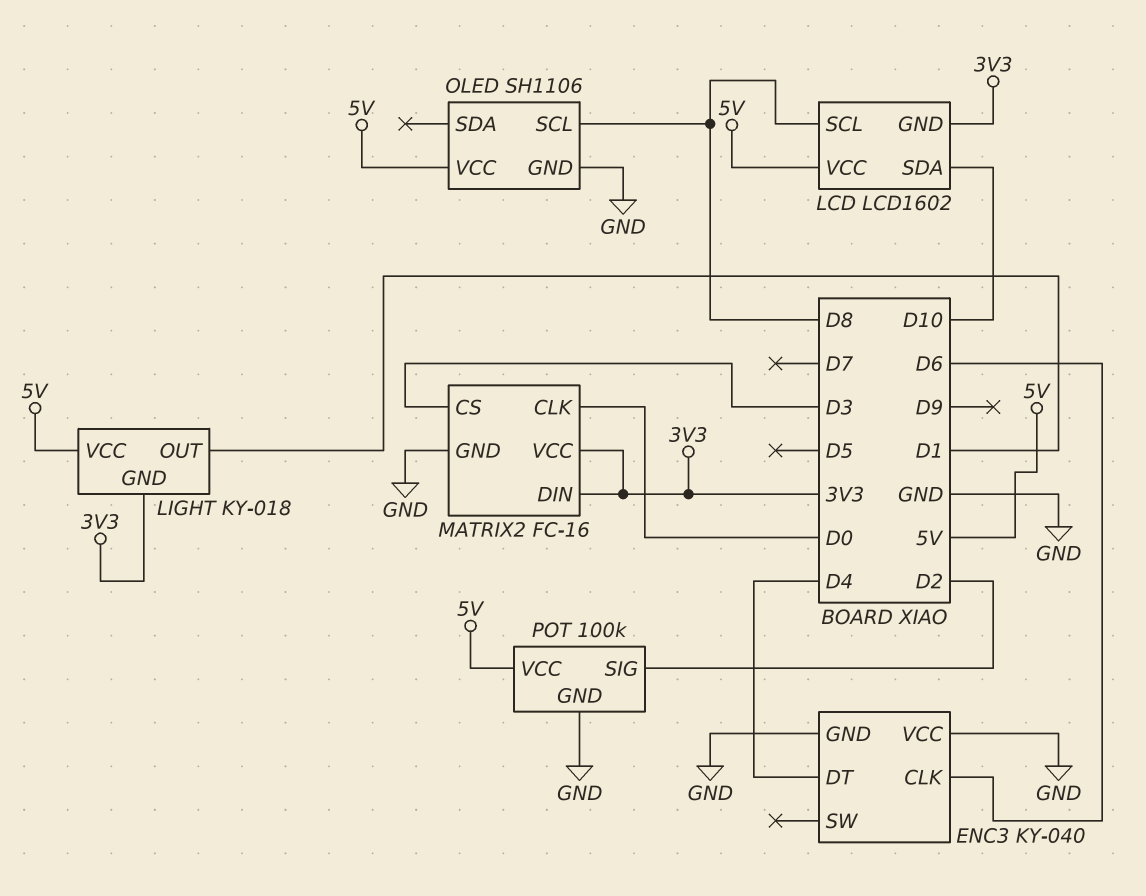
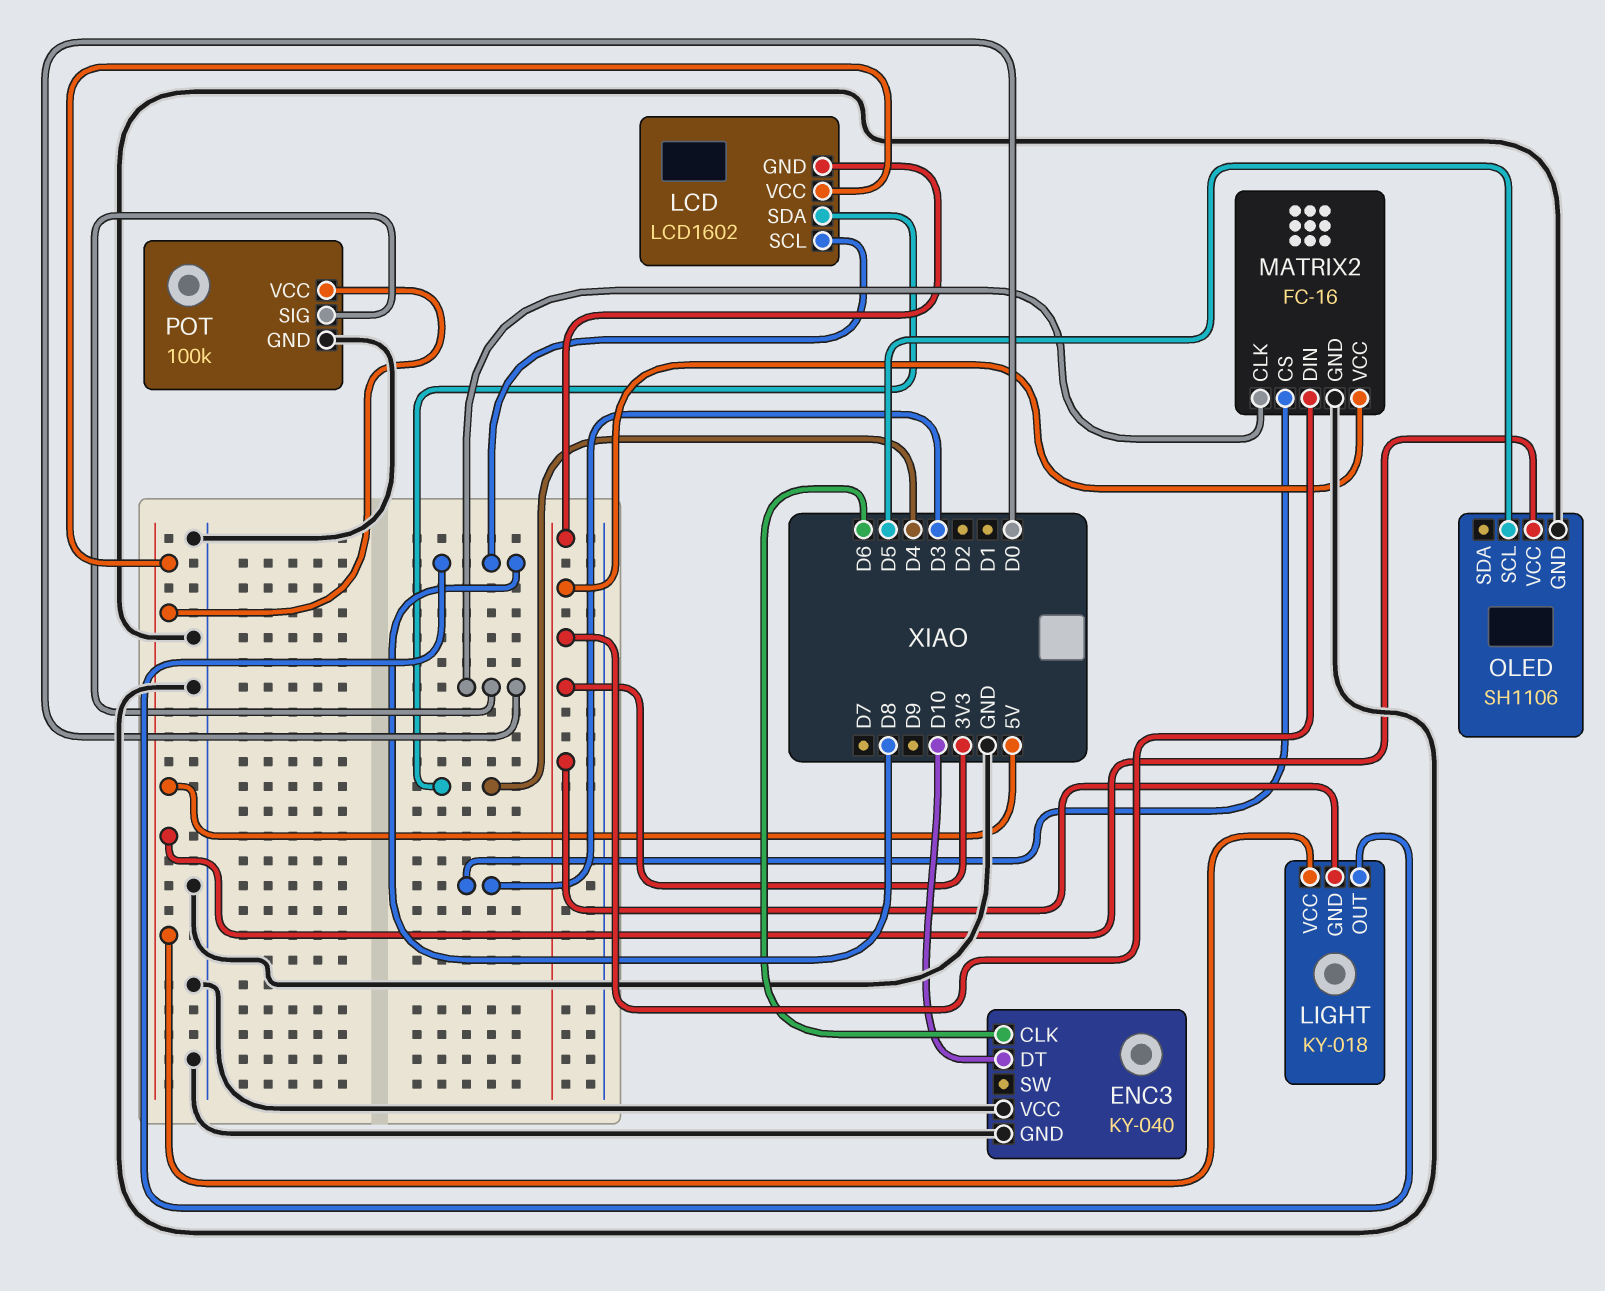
ENC3 pin DT: D4 -> D10
LCD pin SDA: D10 -> D4
LIGHT pin OUT: D1 -> D8
OLED pin SCL: D8 -> D5
POT pin SIG: D2 -> D0

